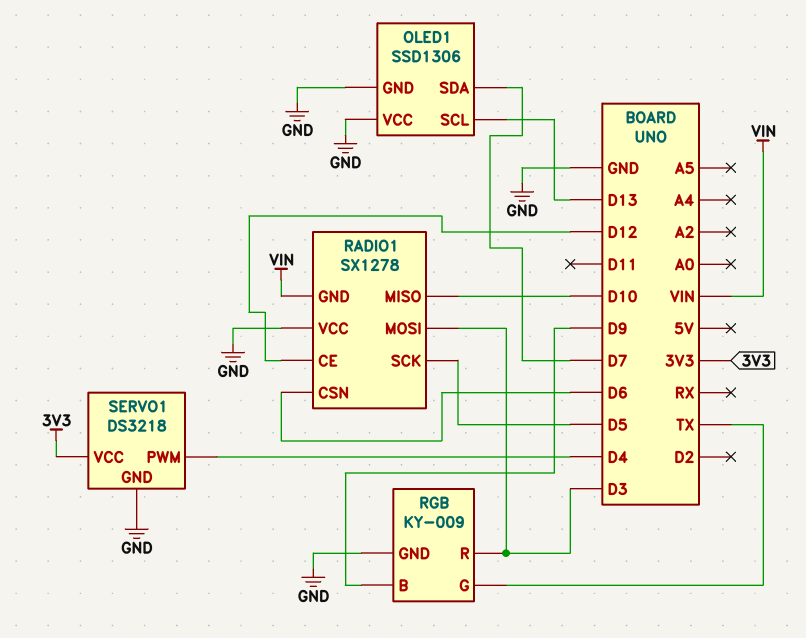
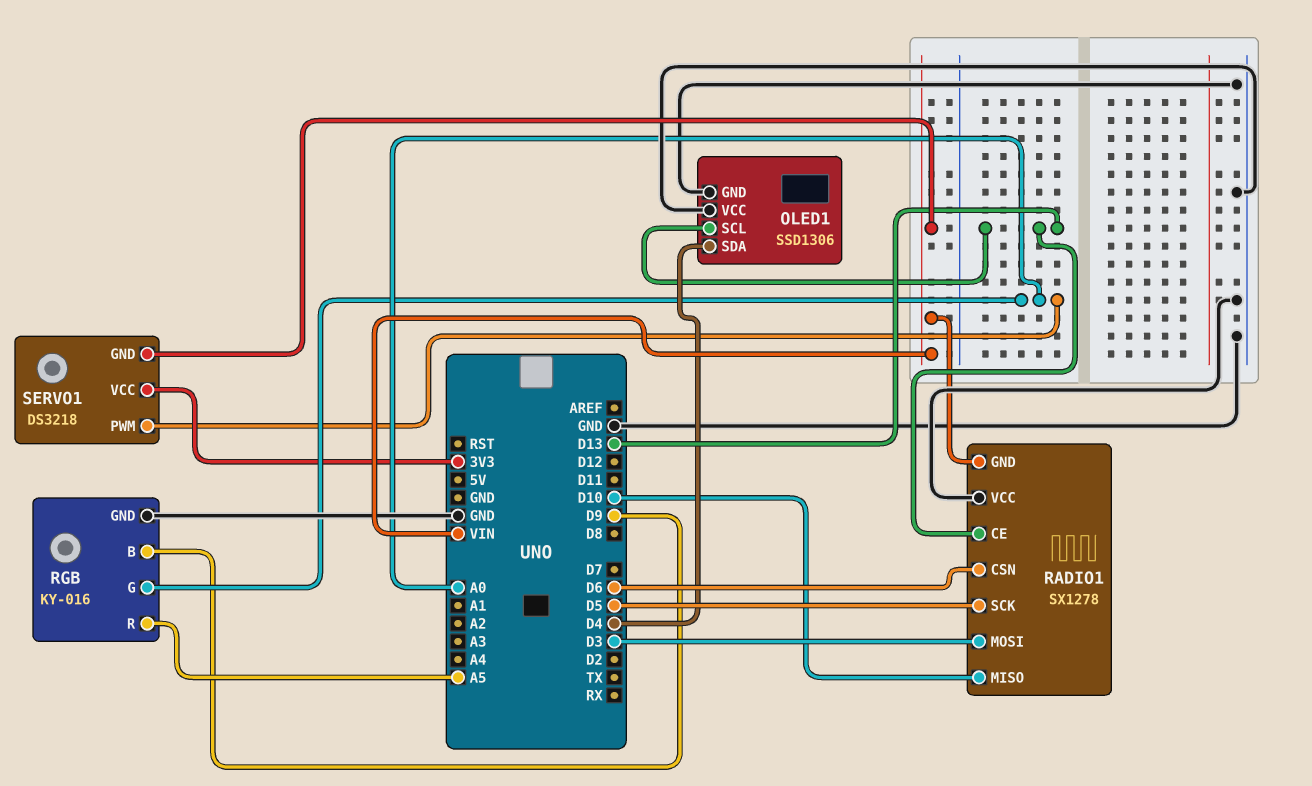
OLED1 pin SDA: D7 -> D4
RADIO1 pin CE: D12 -> D13
RGB: KY-009 -> KY-016
RGB pin G: TX -> A0
RGB pin R: D3 -> A5
SERVO1 pin GND: GND -> VIN
SERVO1 pin PWM: D4 -> A0

